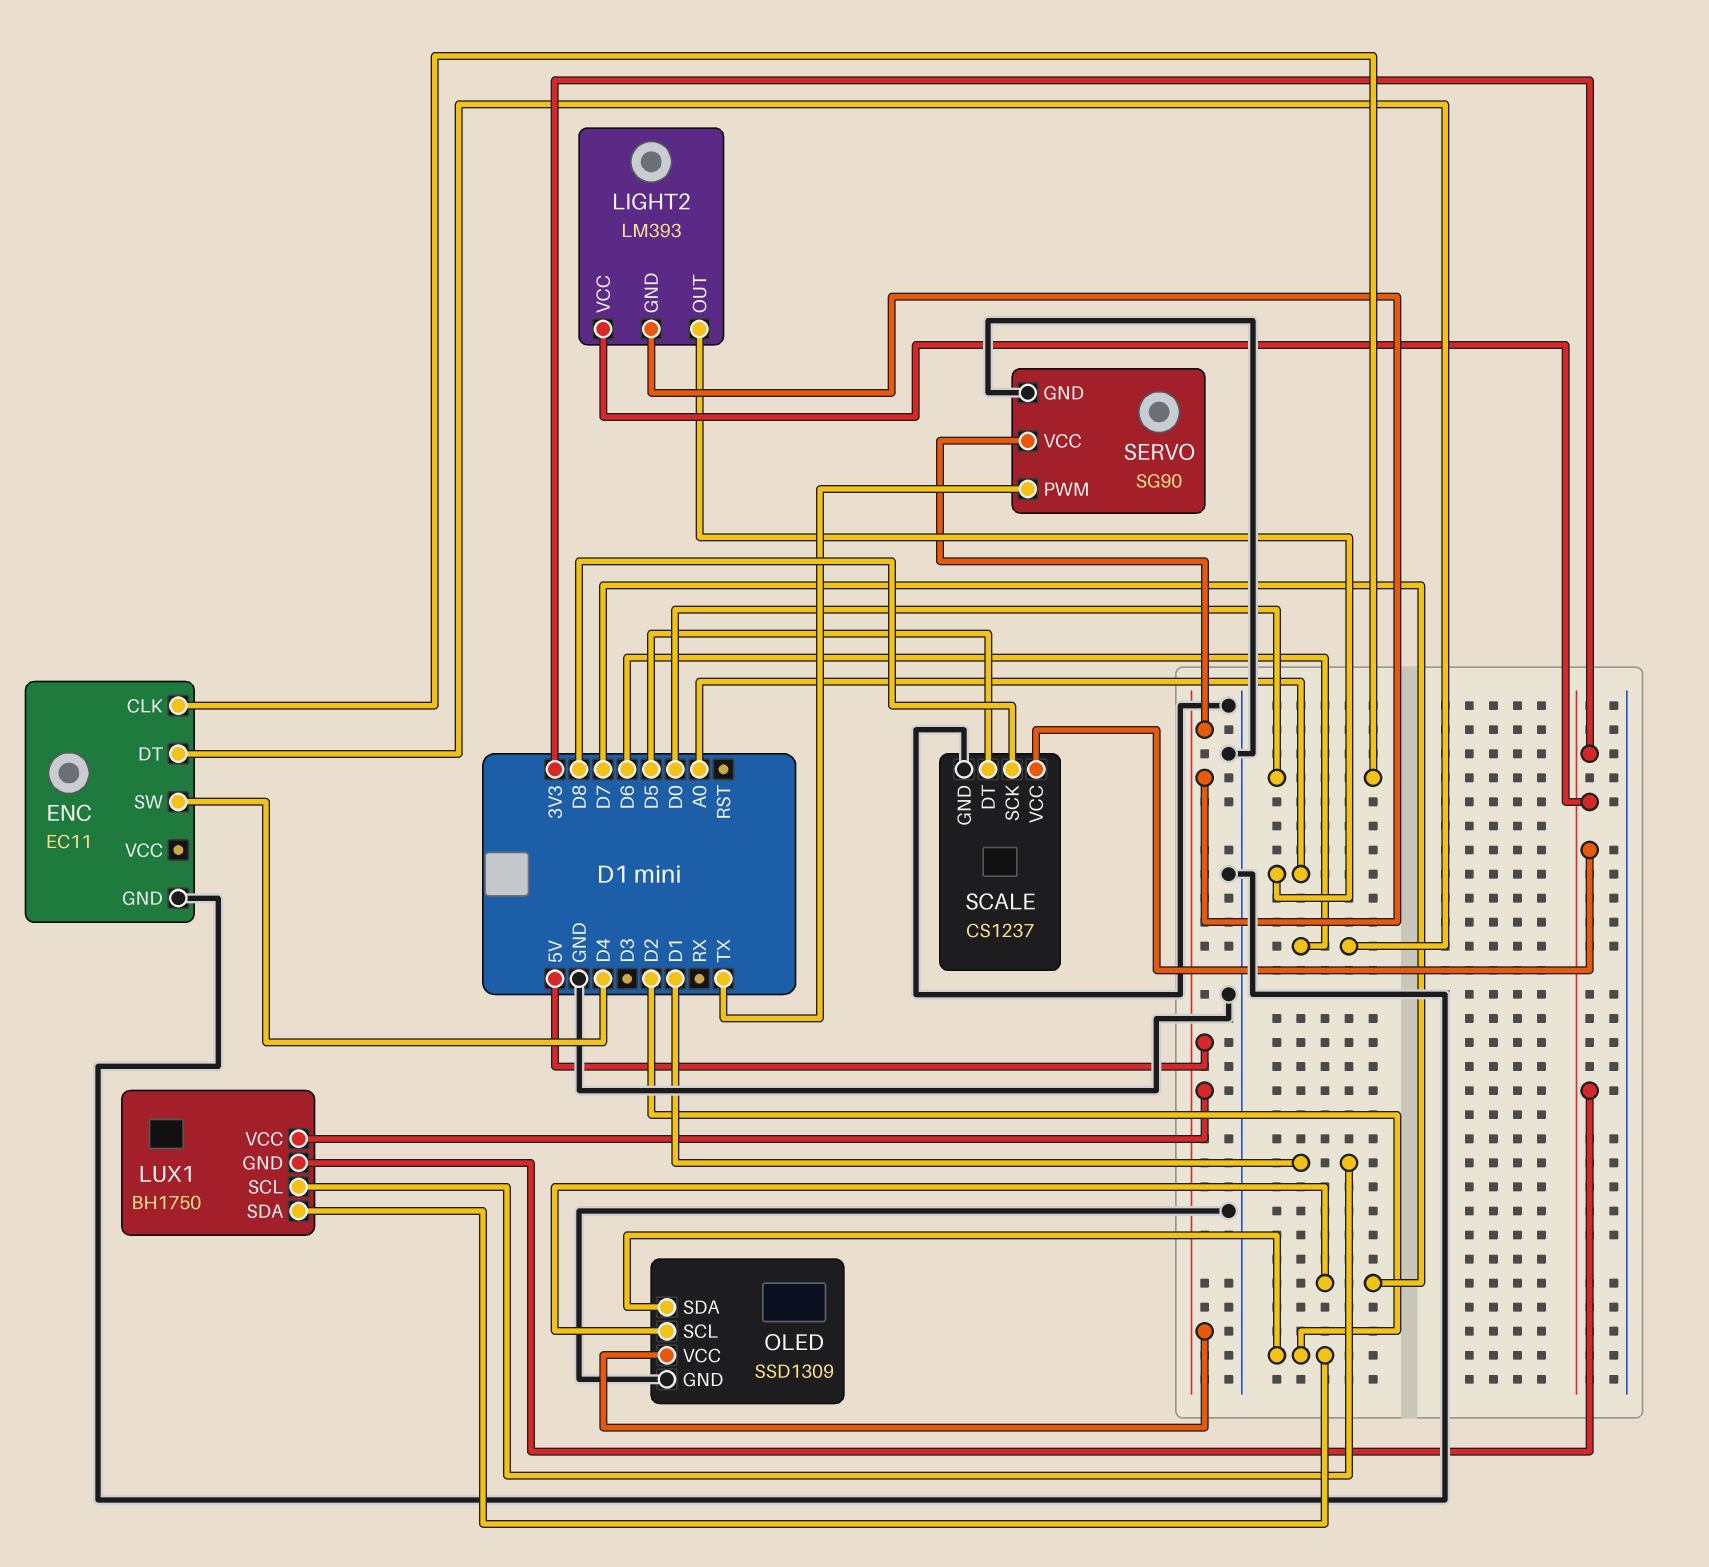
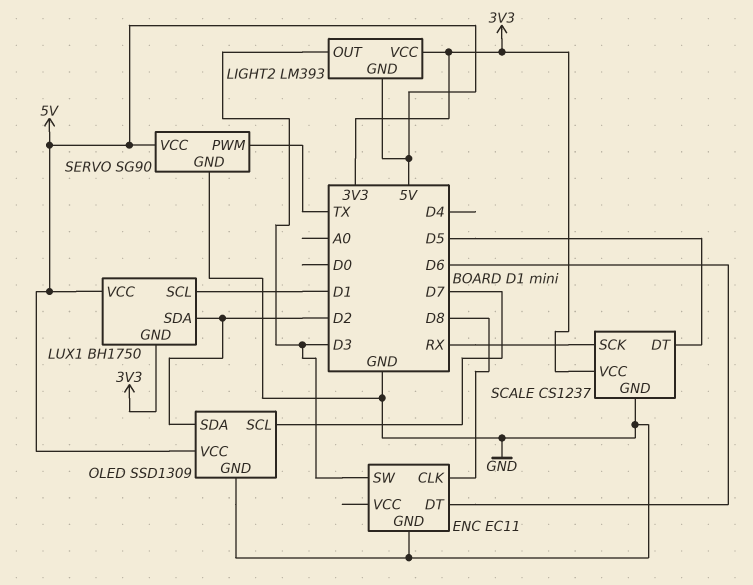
ENC pin CLK: D0 -> D8
ENC pin SW: D4 -> D3
LIGHT2 pin OUT: A0 -> D3
SCALE pin SCK: D8 -> RX

